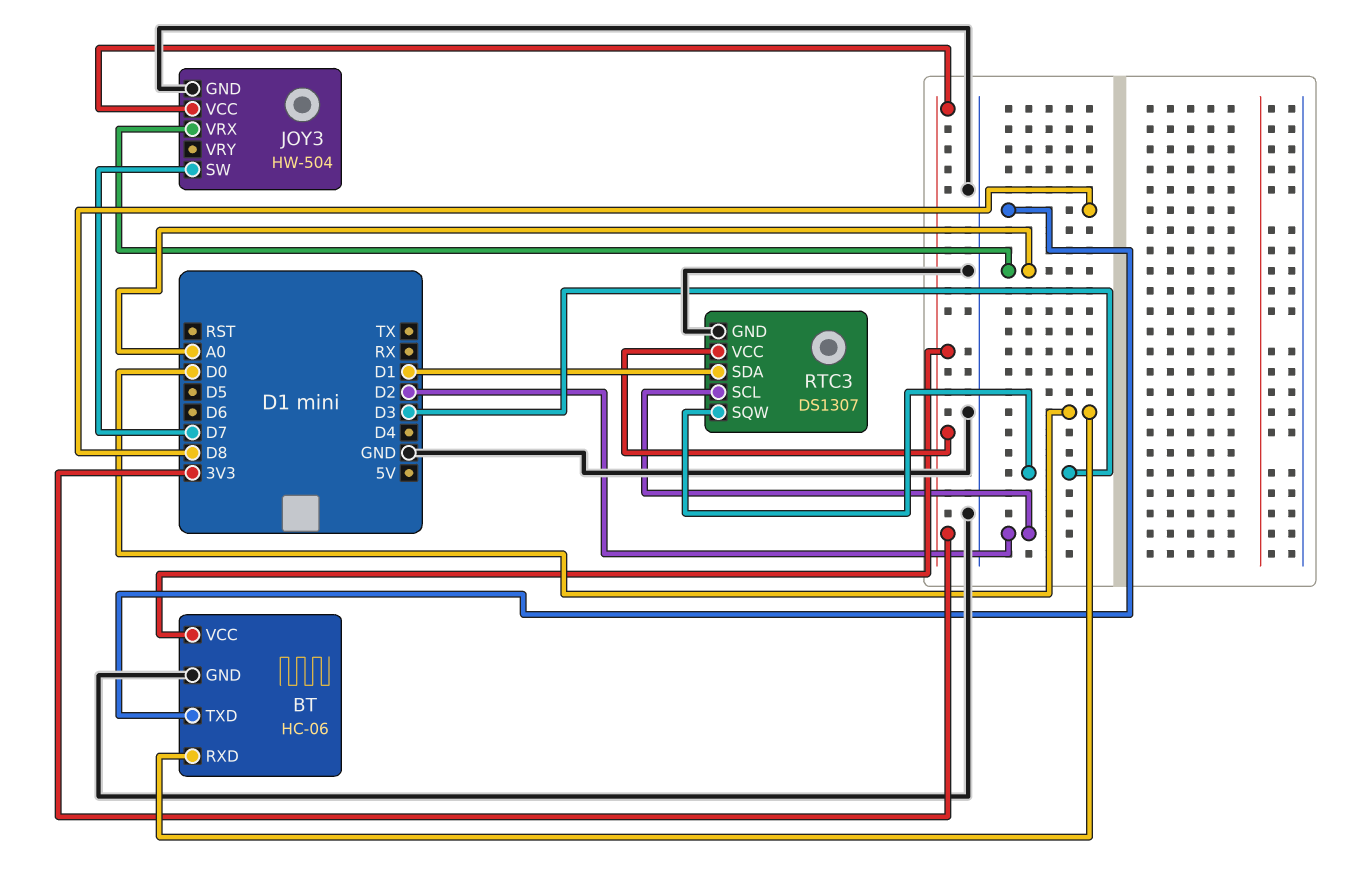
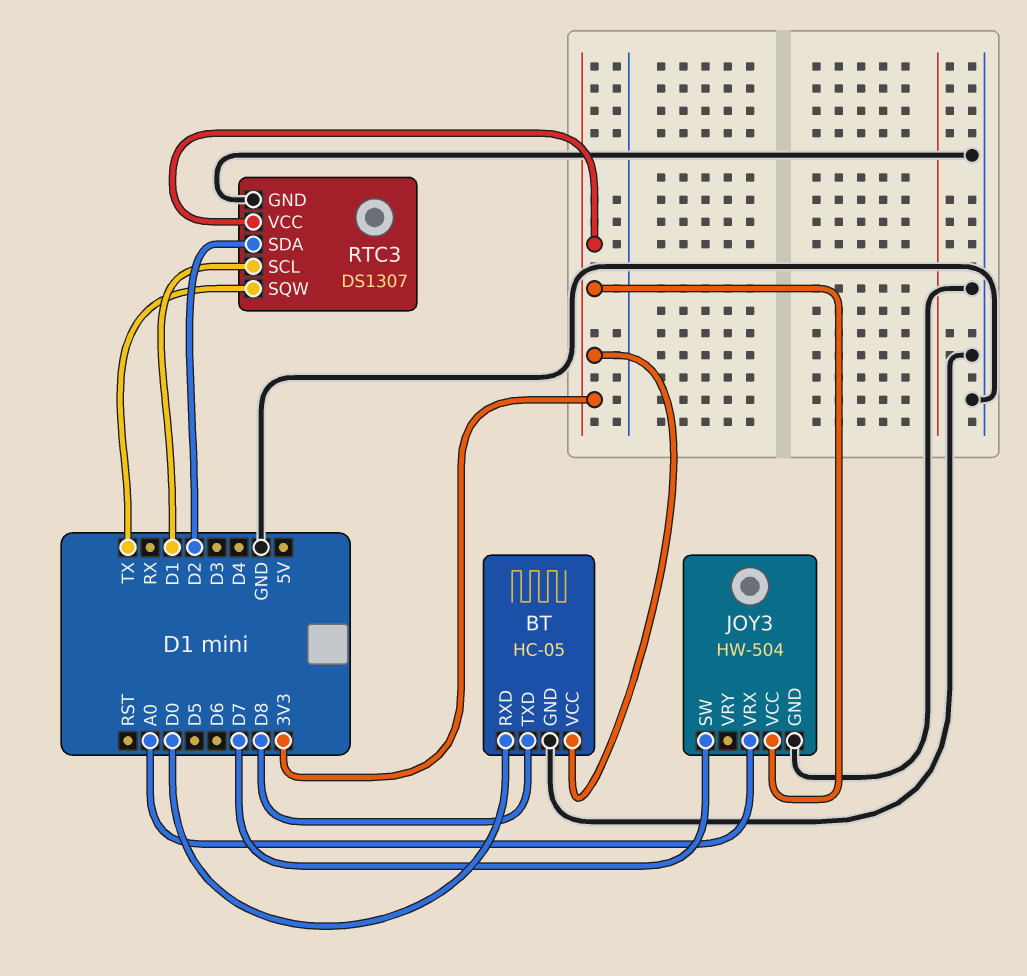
BT: HC-06 -> HC-05
RTC3 pin SCL: D2 -> D1
RTC3 pin SDA: D1 -> D2
RTC3 pin SQW: D3 -> TX

